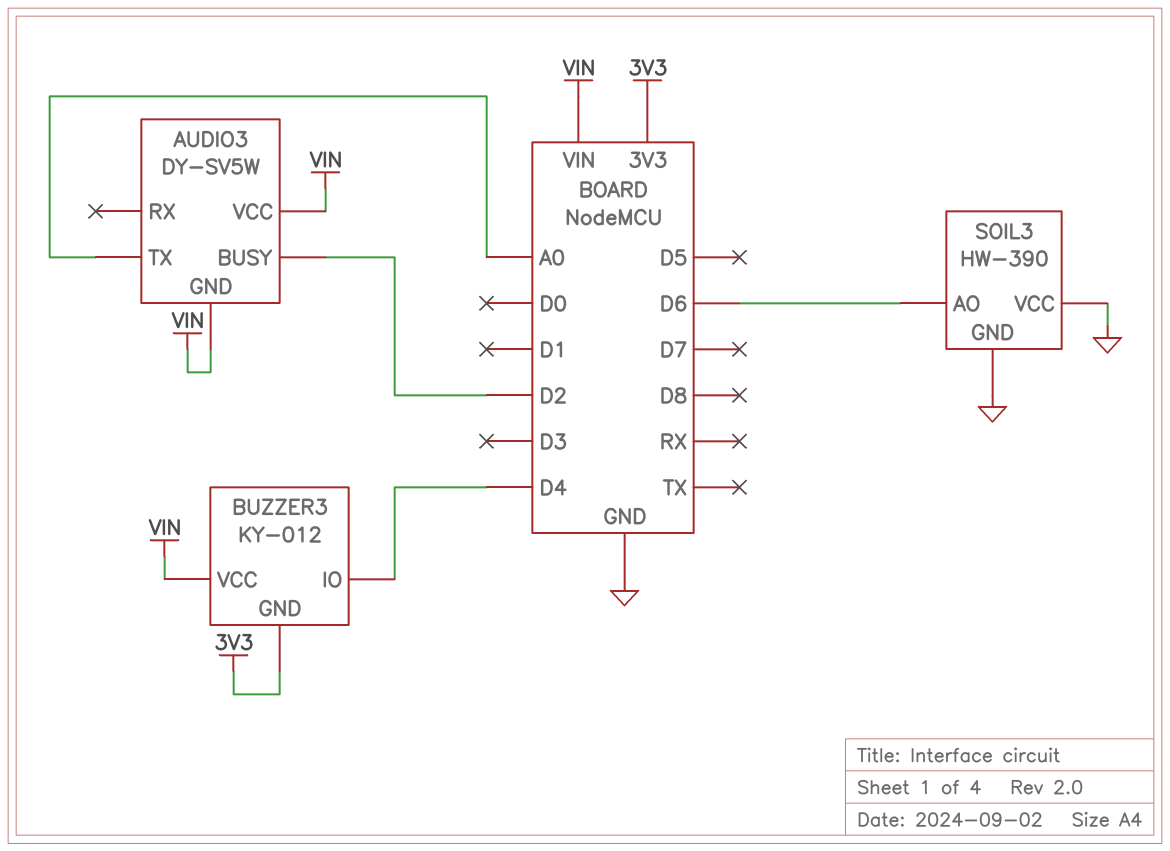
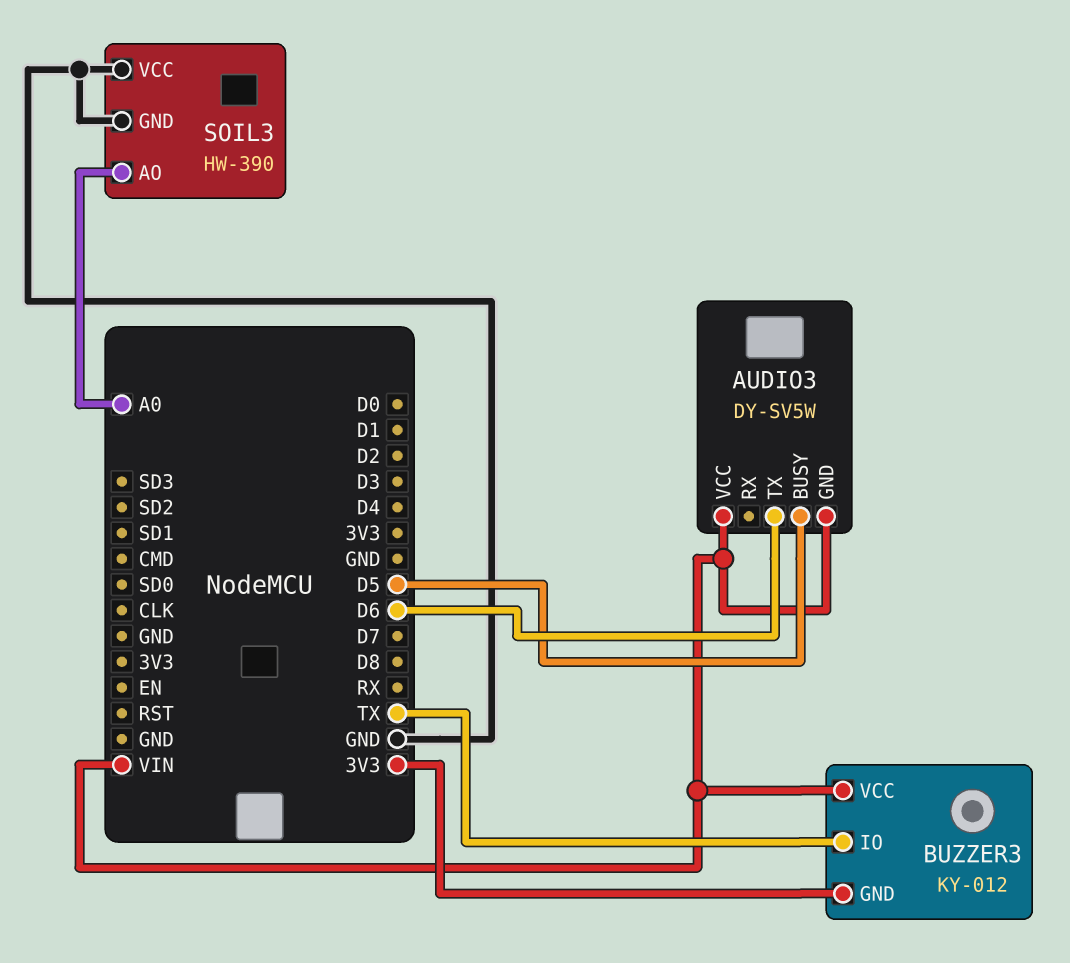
AUDIO3 pin BUSY: D2 -> D5
AUDIO3 pin TX: A0 -> D6
BUZZER3 pin IO: D4 -> TX
SOIL3 pin AO: D6 -> A0

